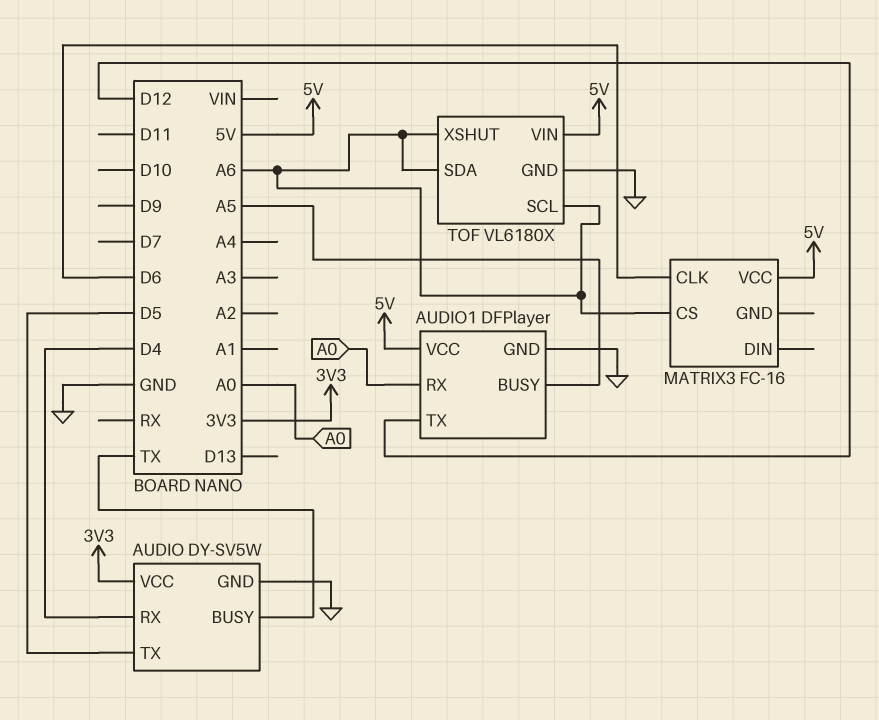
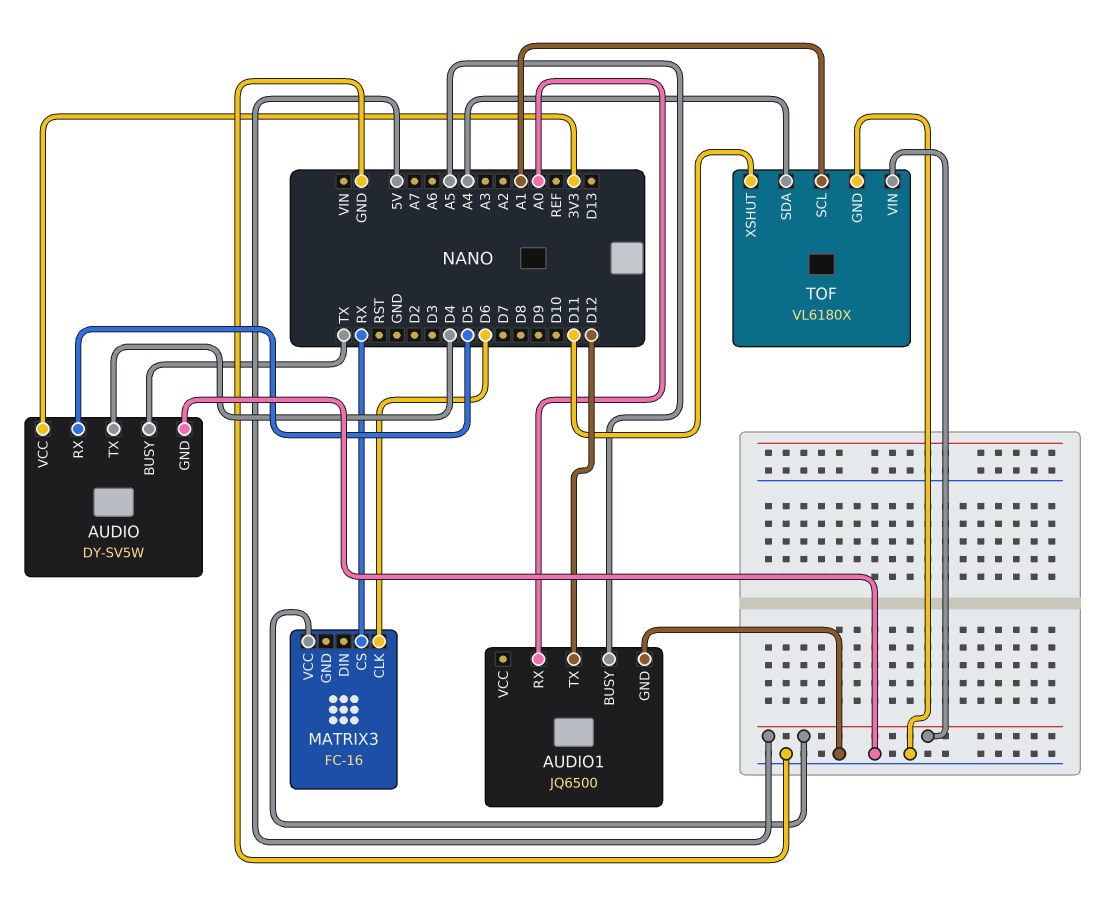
AUDIO pin RX: D4 -> D5
AUDIO pin TX: D5 -> D4
AUDIO1: DFPlayer -> JQ6500
AUDIO1 pin VCC: 5V -> none
MATRIX3 pin CS: A6 -> RX
TOF pin SCL: A6 -> A1
TOF pin SDA: A6 -> A4
TOF pin XSHUT: A6 -> D11

